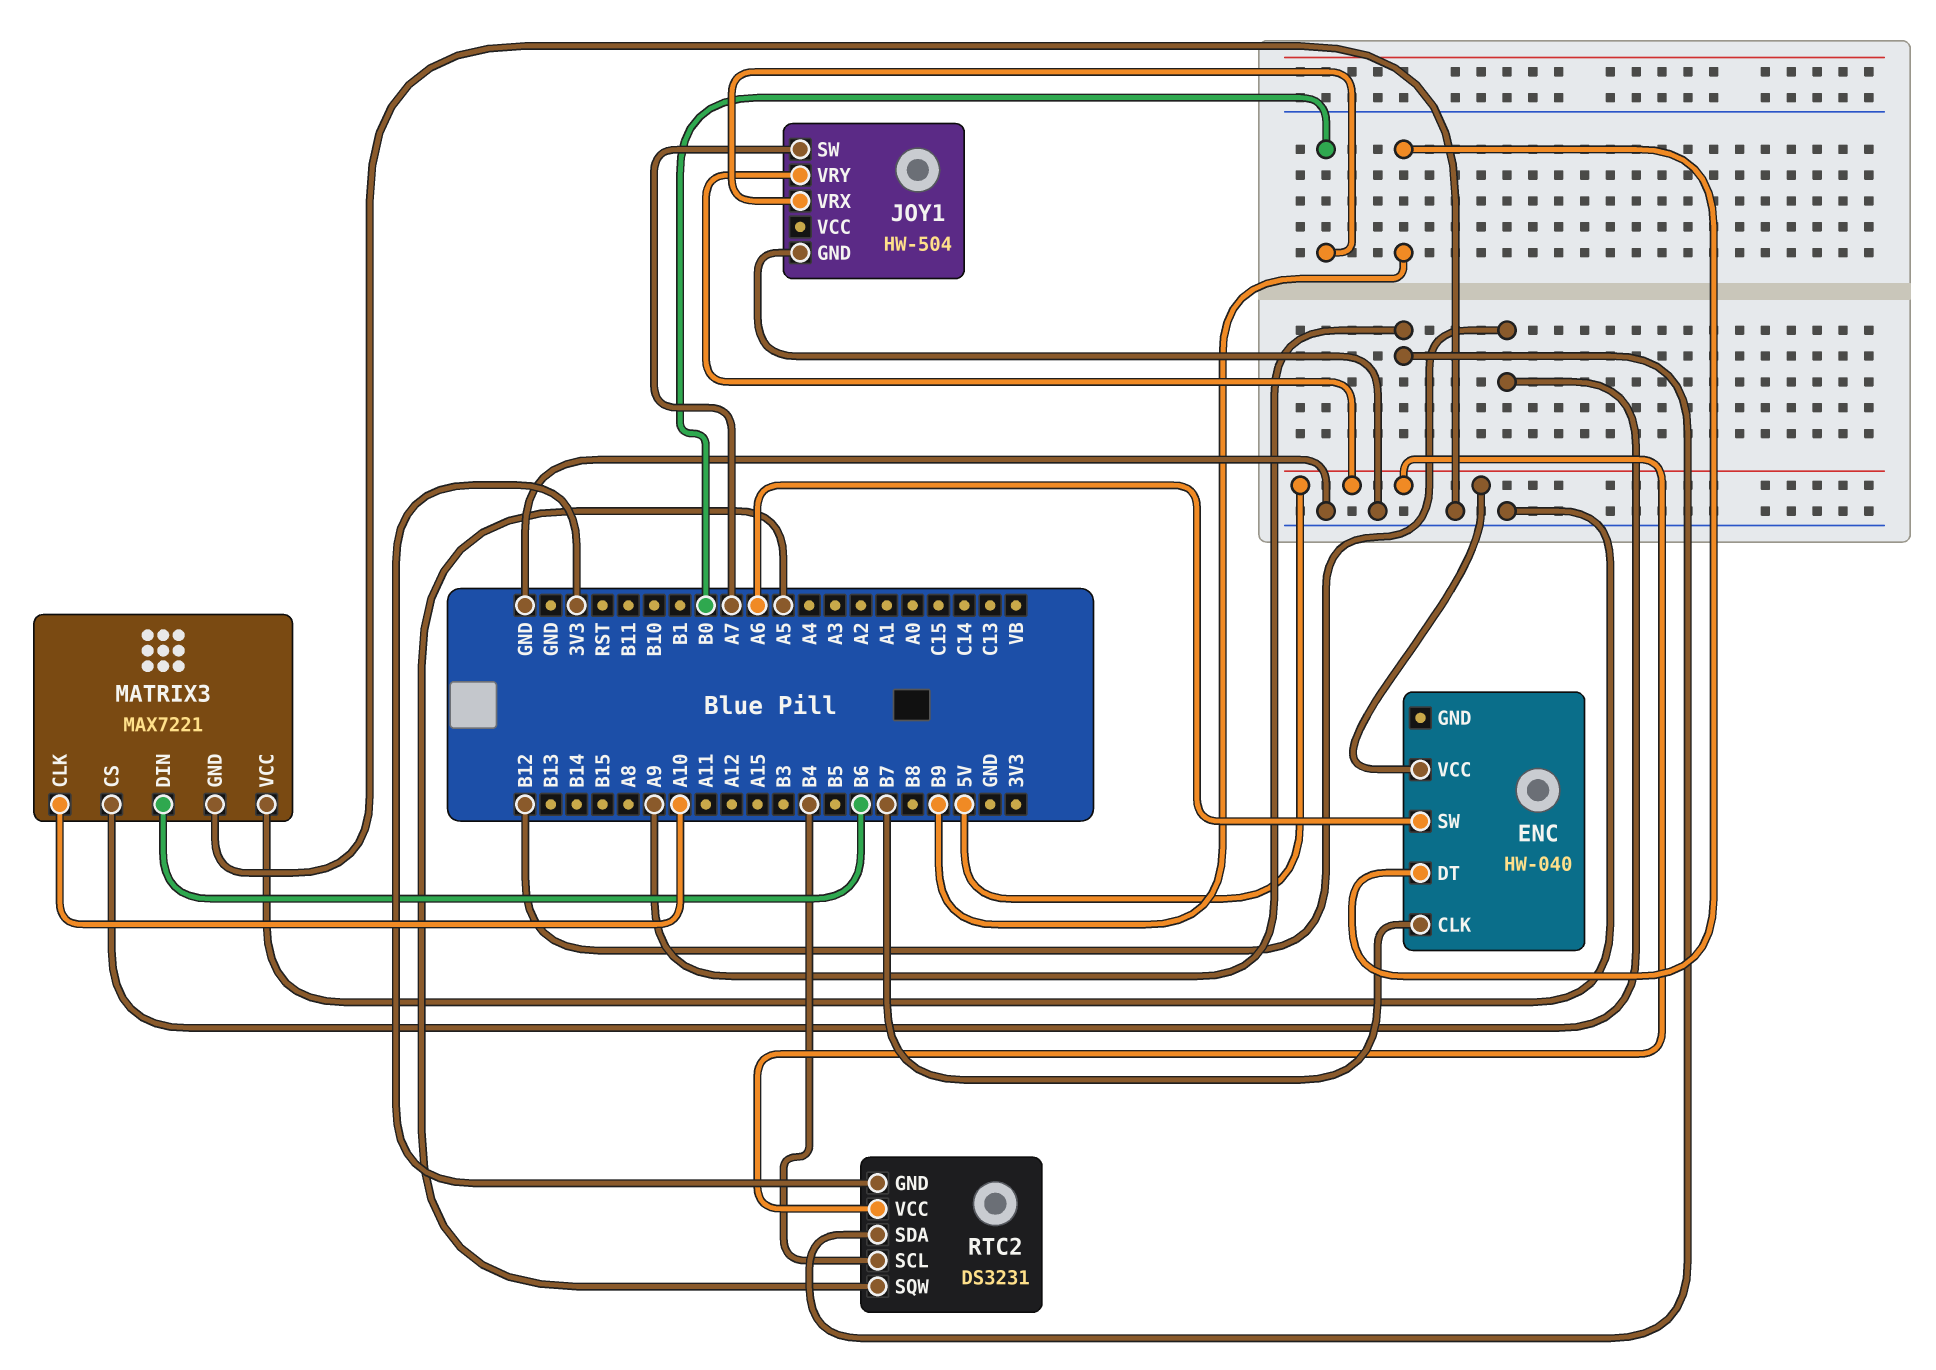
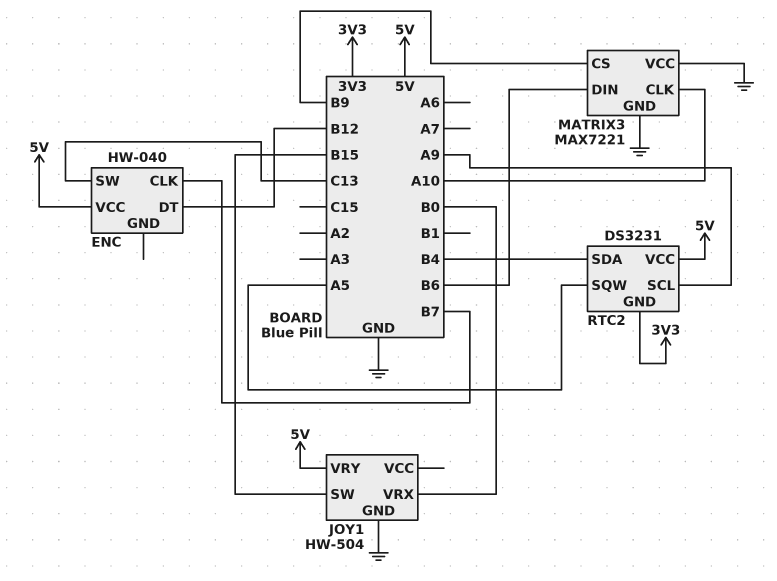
ENC pin DT: B9 -> B12
ENC pin SW: A6 -> C13
JOY1 pin SW: A7 -> B15
MATRIX3 pin CS: B12 -> B9
RTC2 pin SCL: B4 -> A9
RTC2 pin SDA: A9 -> B4

